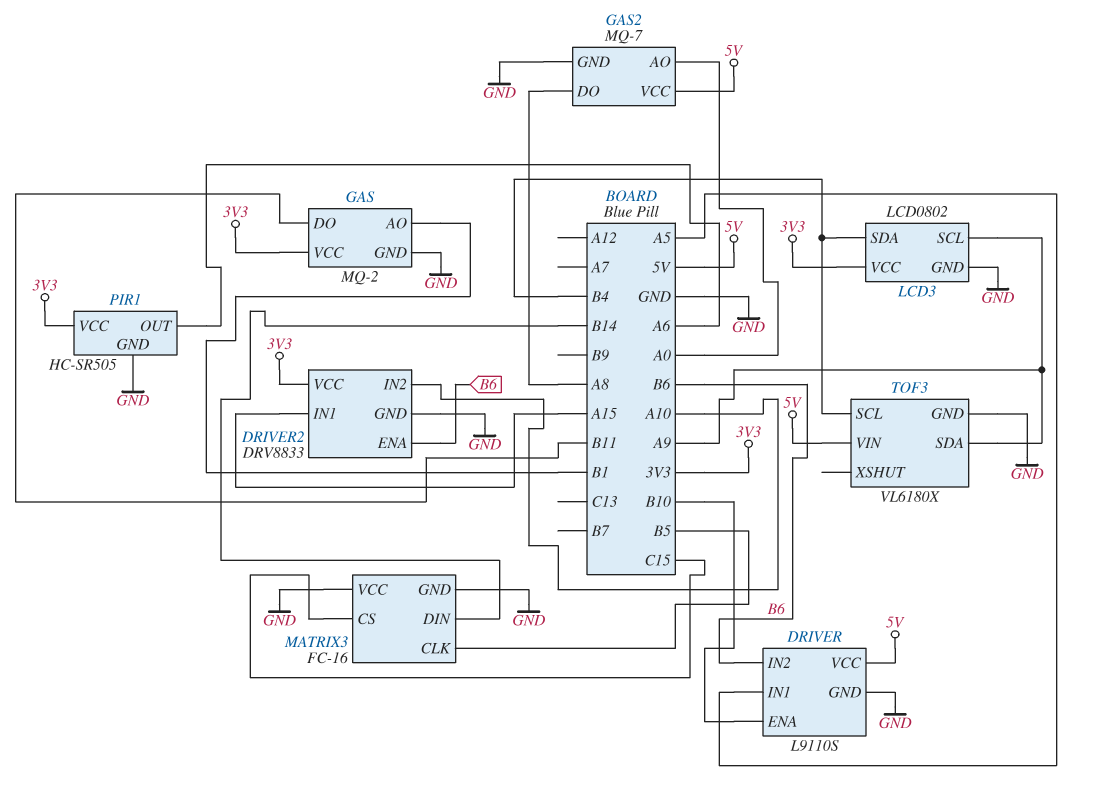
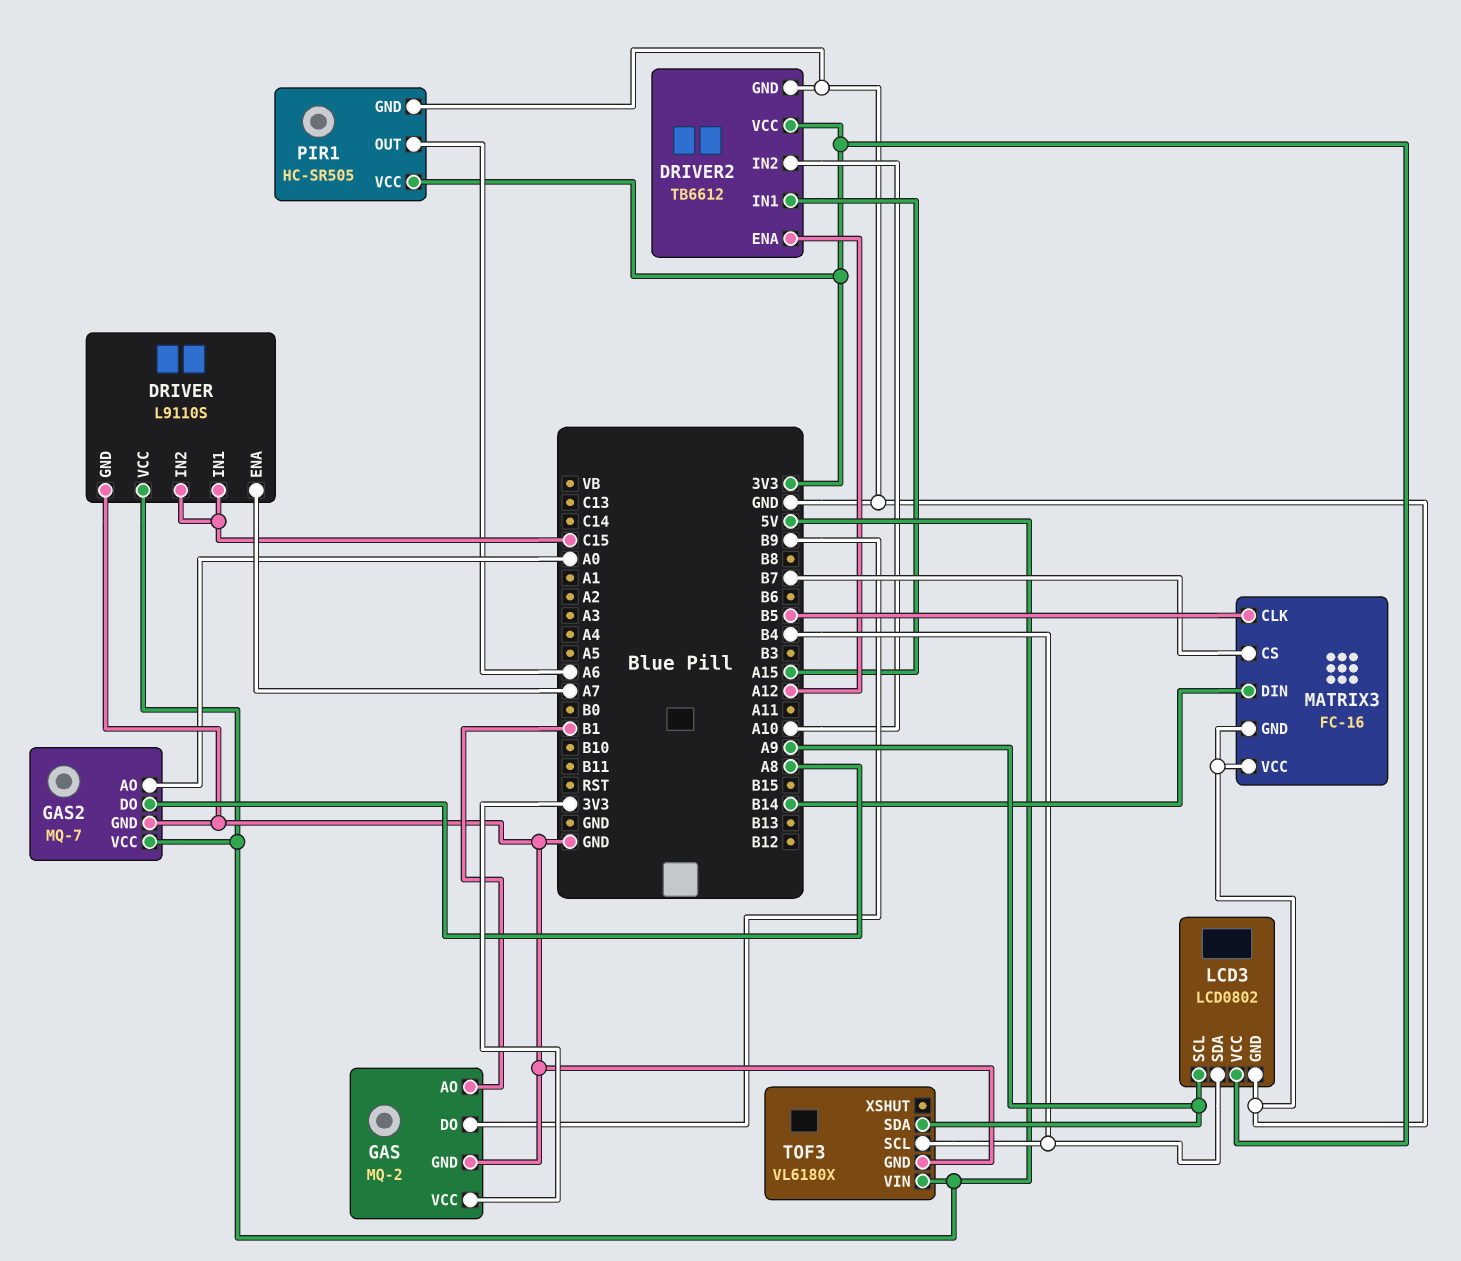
DRIVER pin ENA: B10 -> A7
DRIVER pin IN1: A5 -> C15
DRIVER pin IN2: B6 -> C15
DRIVER2: DRV8833 -> TB6612
DRIVER2 pin ENA: B6 -> A12
GAS pin DO: B11 -> B9
MATRIX3 pin CS: C15 -> B7

